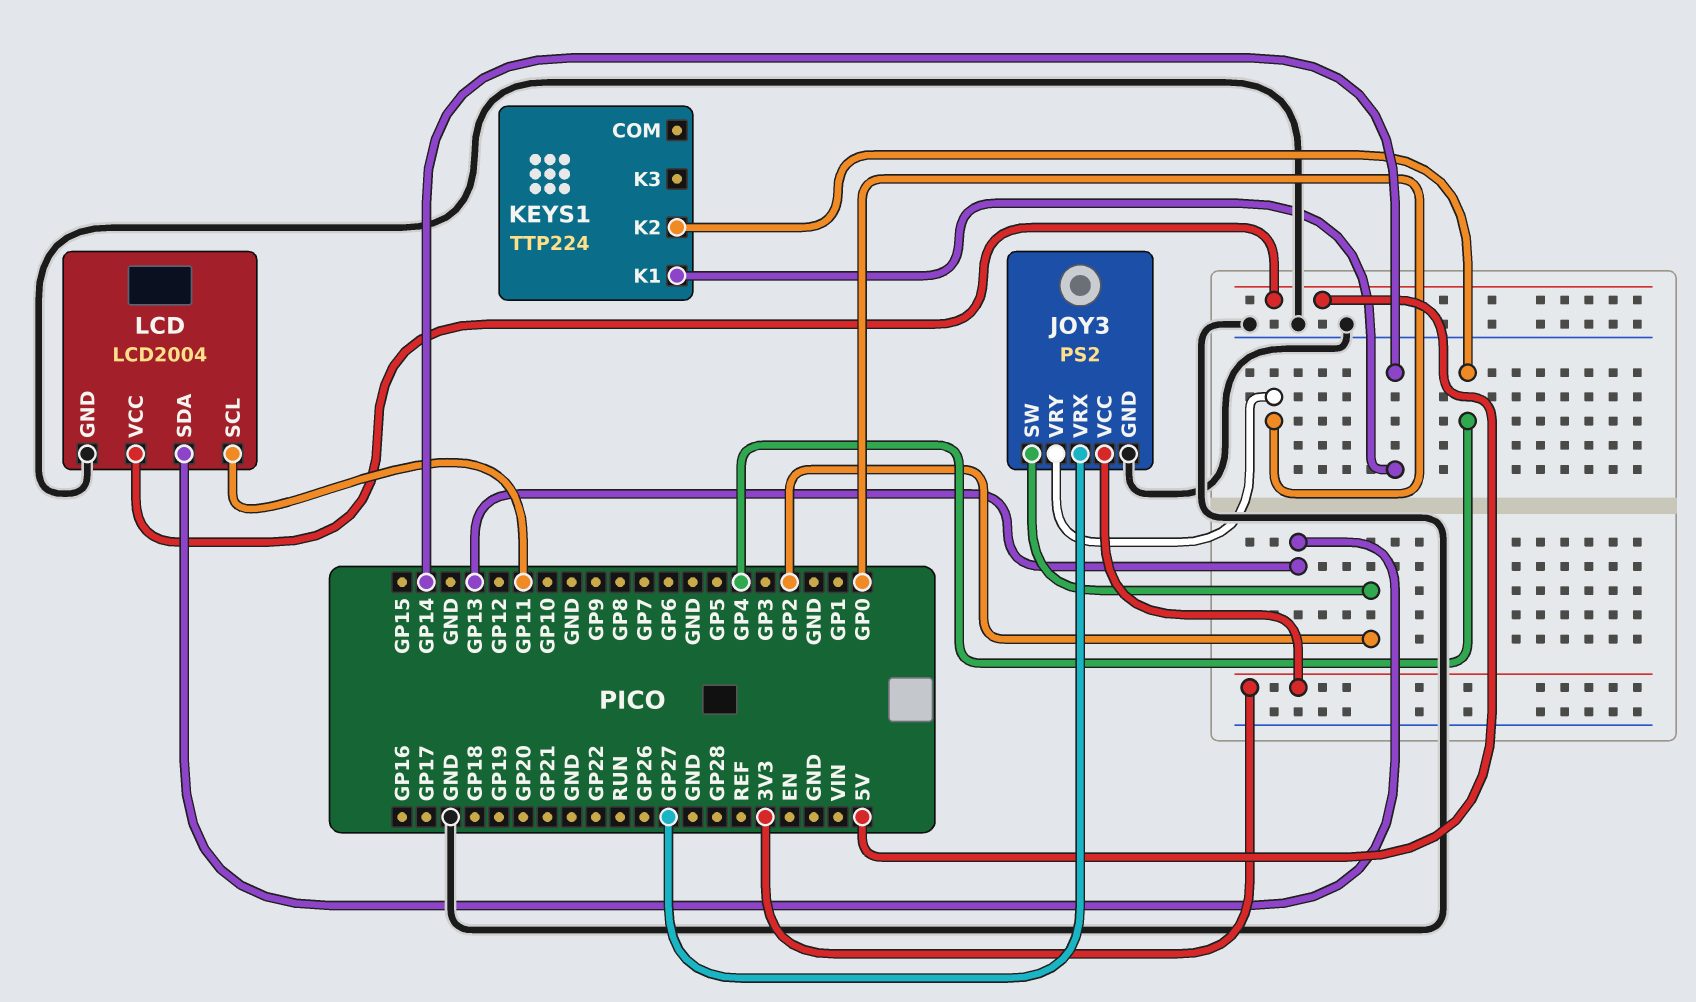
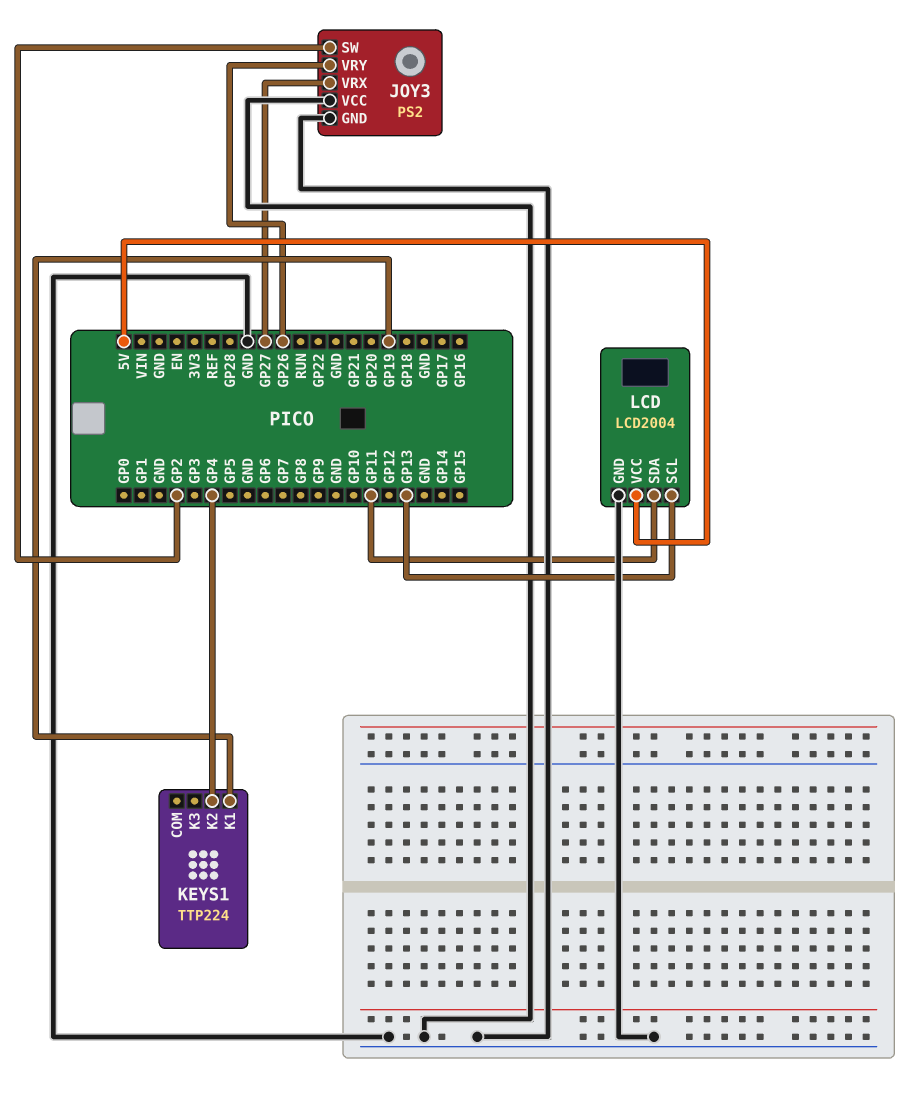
JOY3 pin VCC: 3V3 -> GND
JOY3 pin VRY: GP0 -> GP26
KEYS1 pin K1: GP14 -> GP19
LCD pin SCL: GP11 -> GP13
LCD pin SDA: GP13 -> GP11

